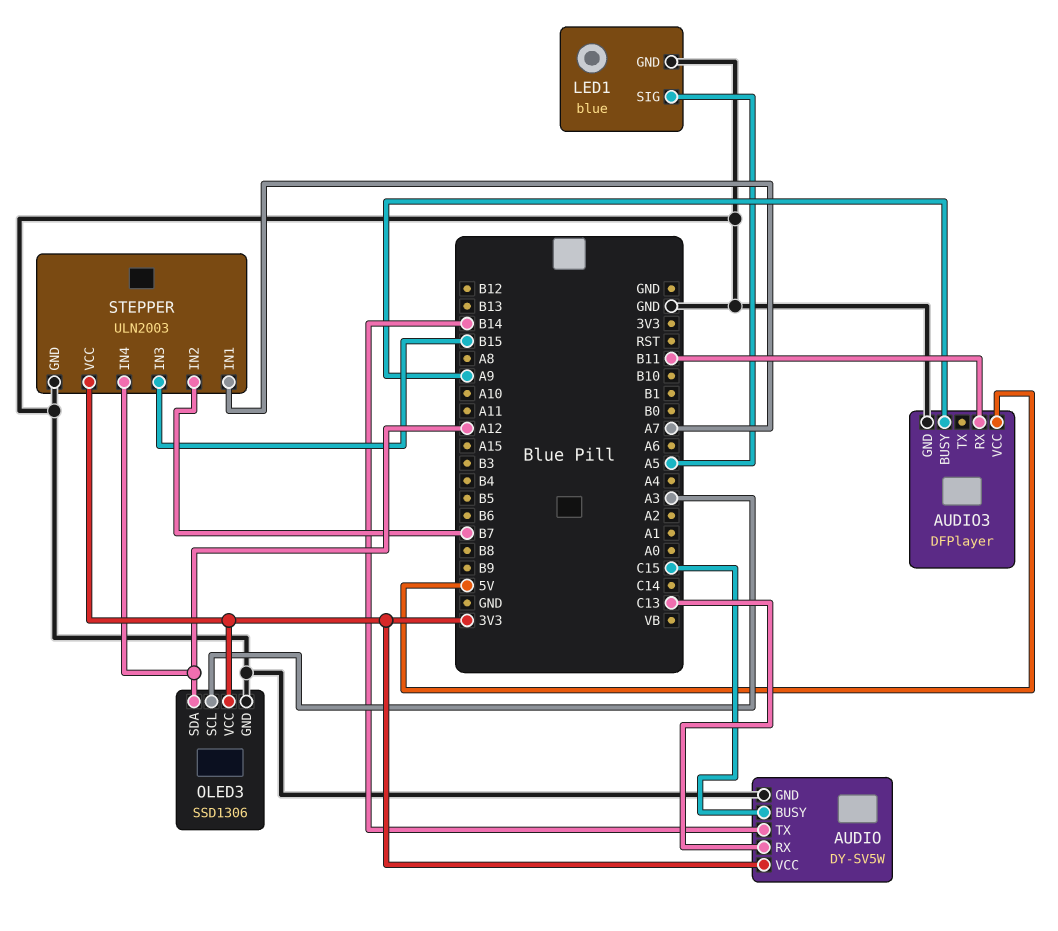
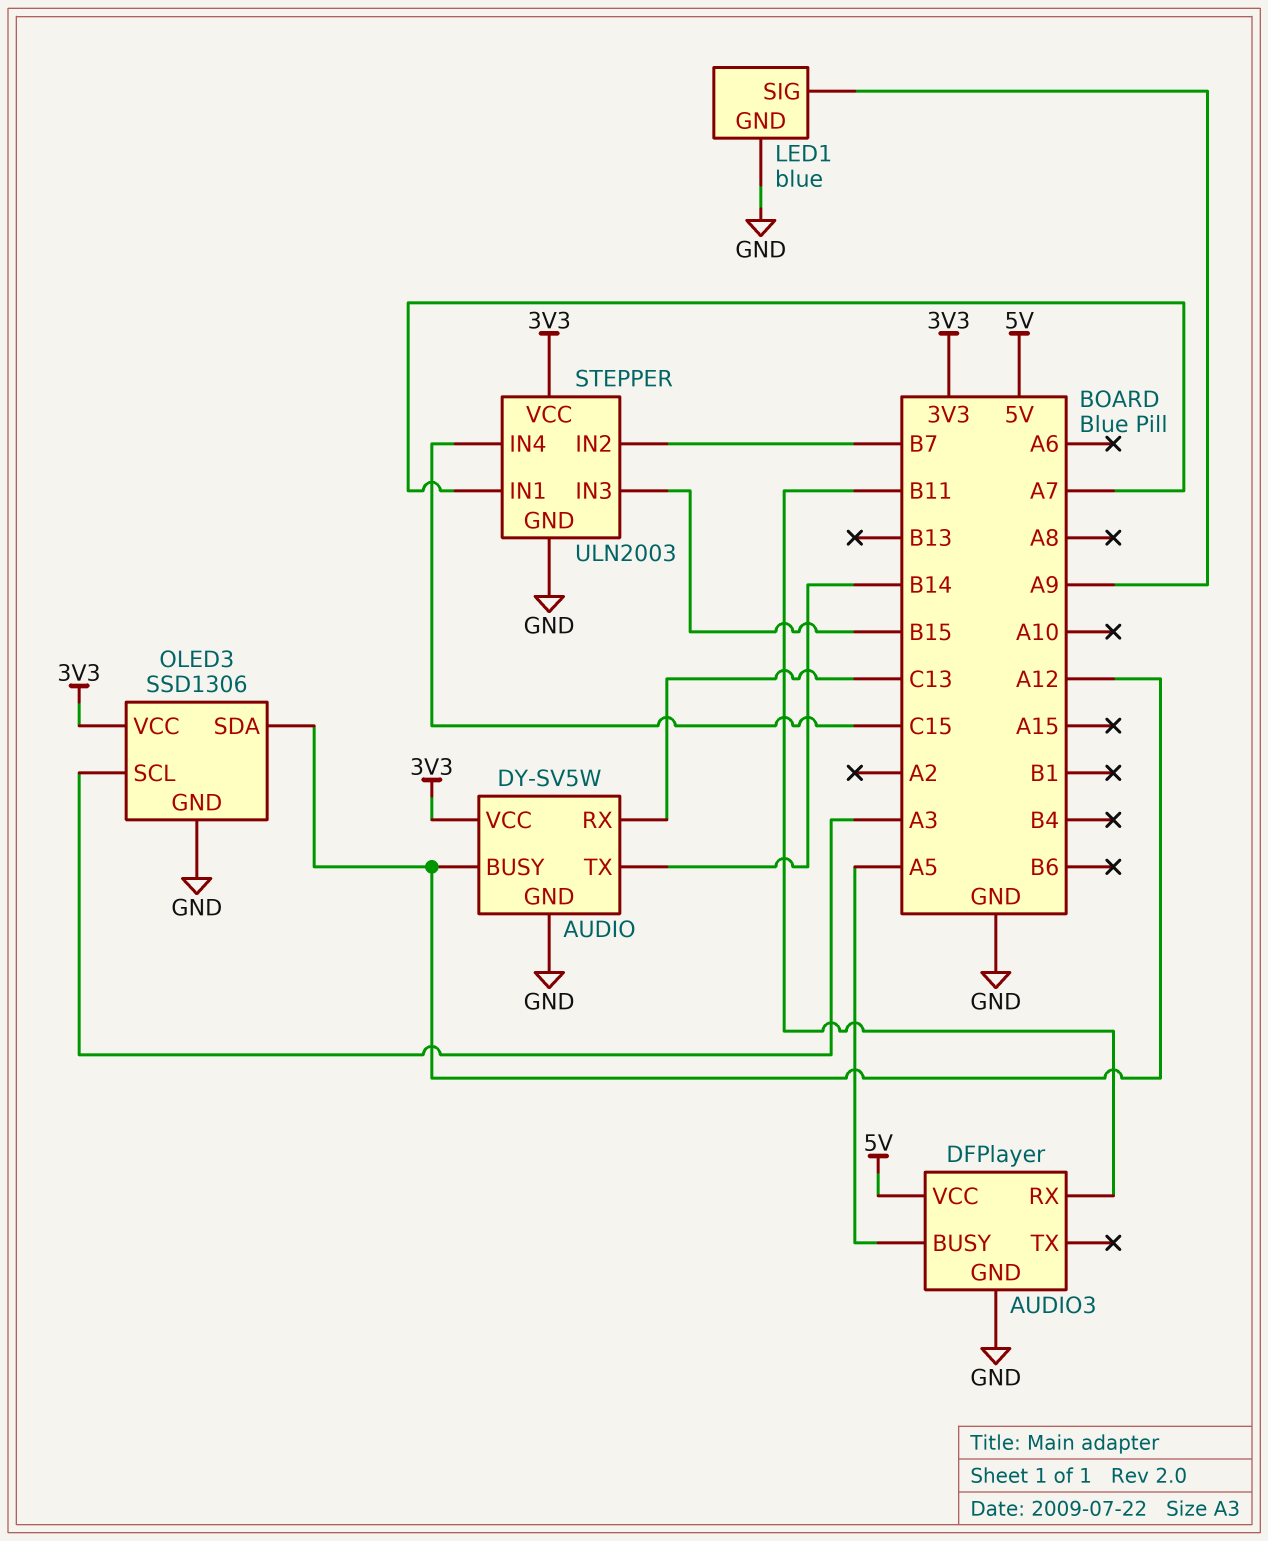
AUDIO pin BUSY: C15 -> A12
AUDIO3 pin BUSY: A9 -> A5
LED1 pin SIG: A5 -> A9
STEPPER pin IN4: A12 -> C15

